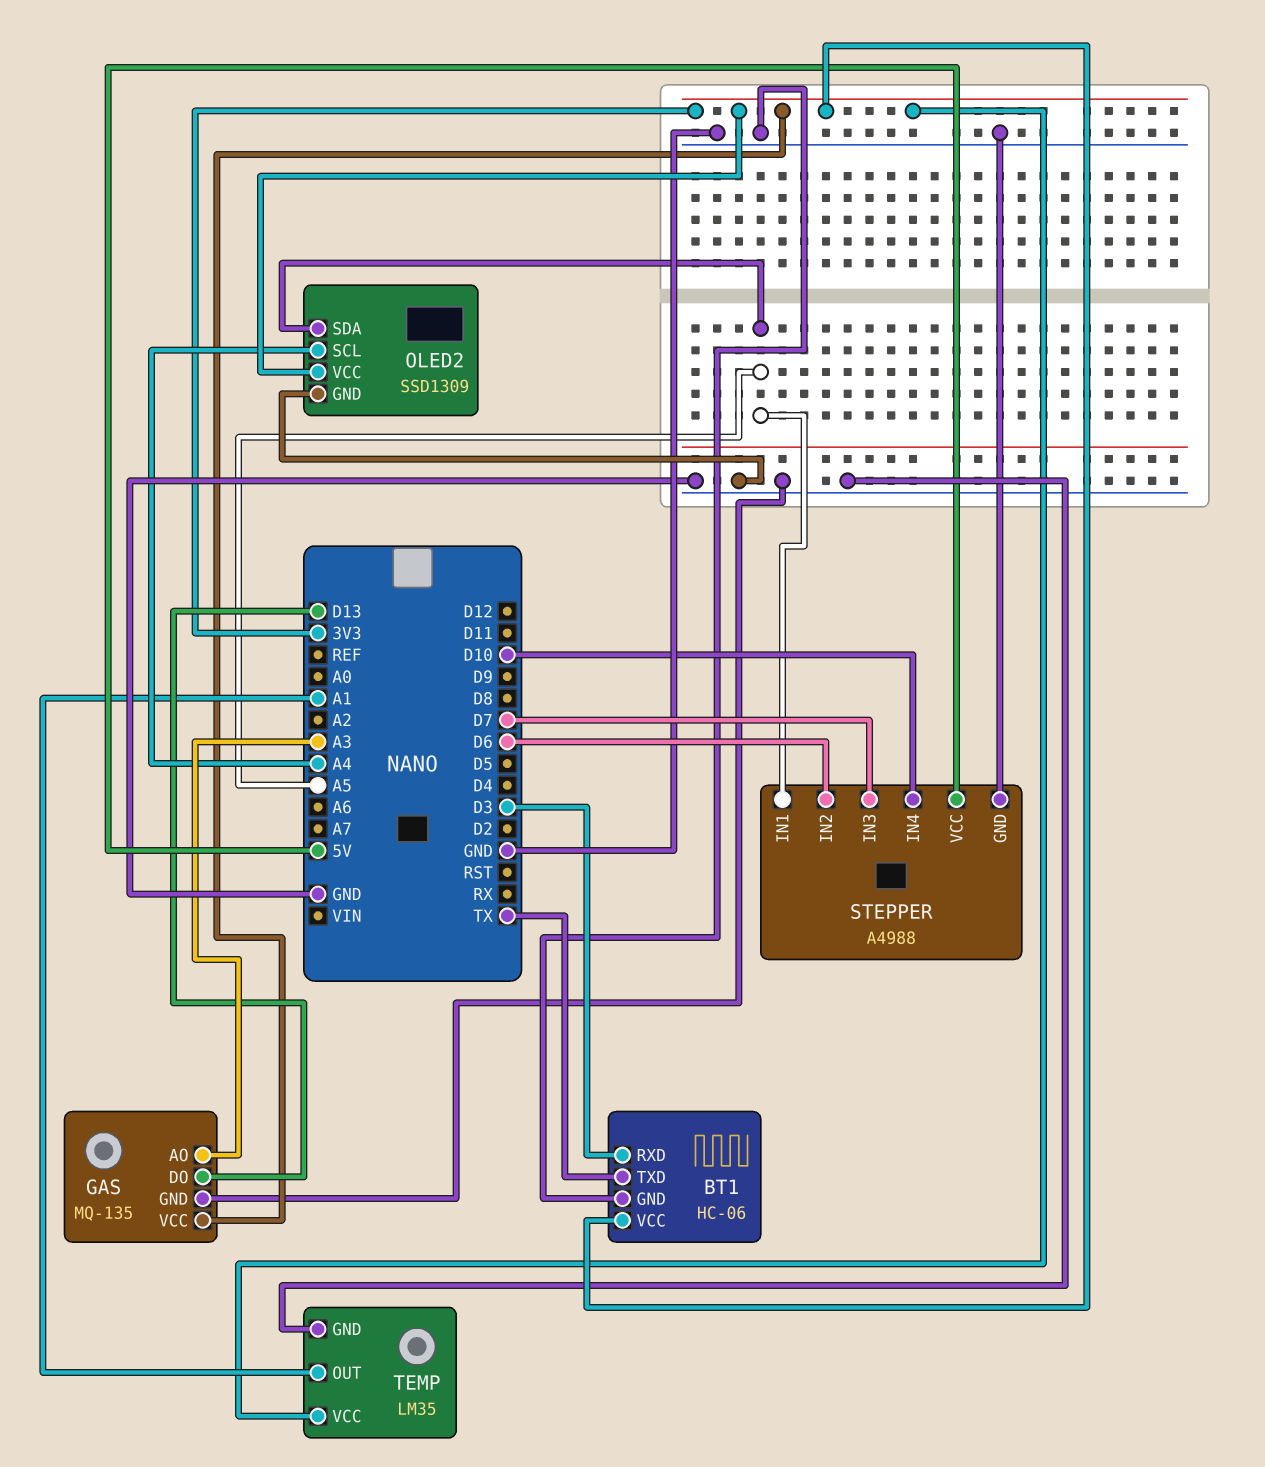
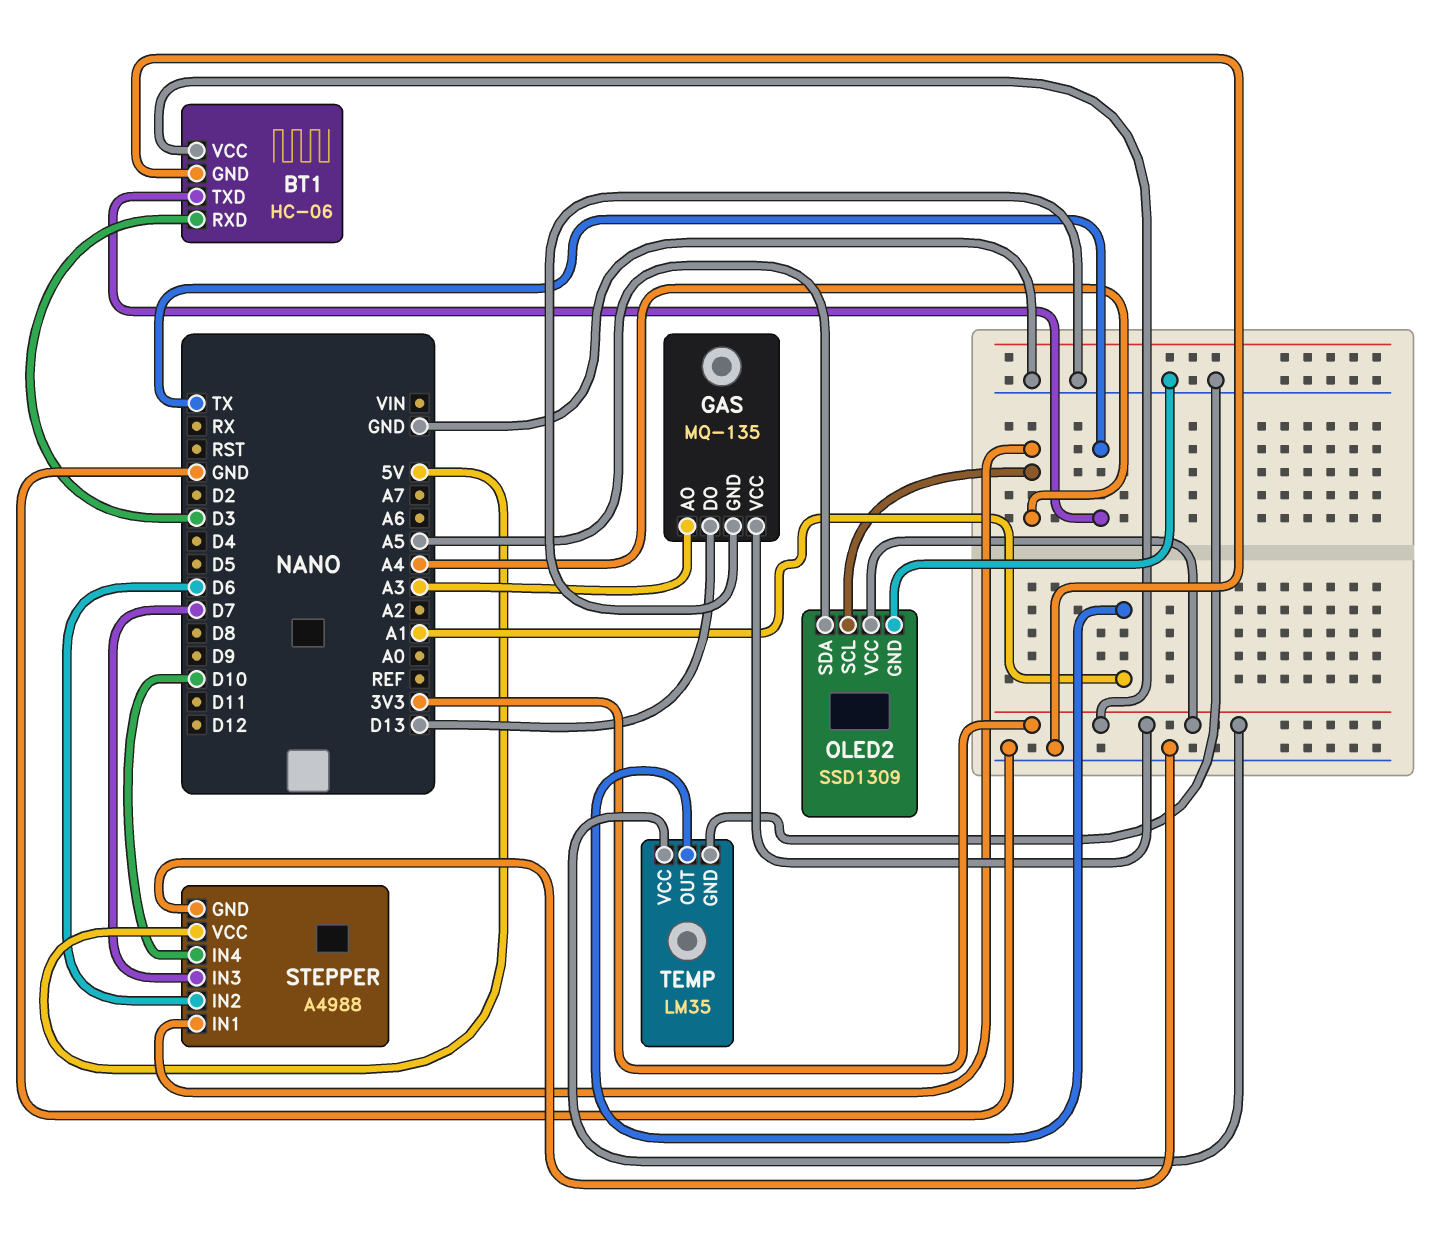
STEPPER pin IN1: A5 -> A4

